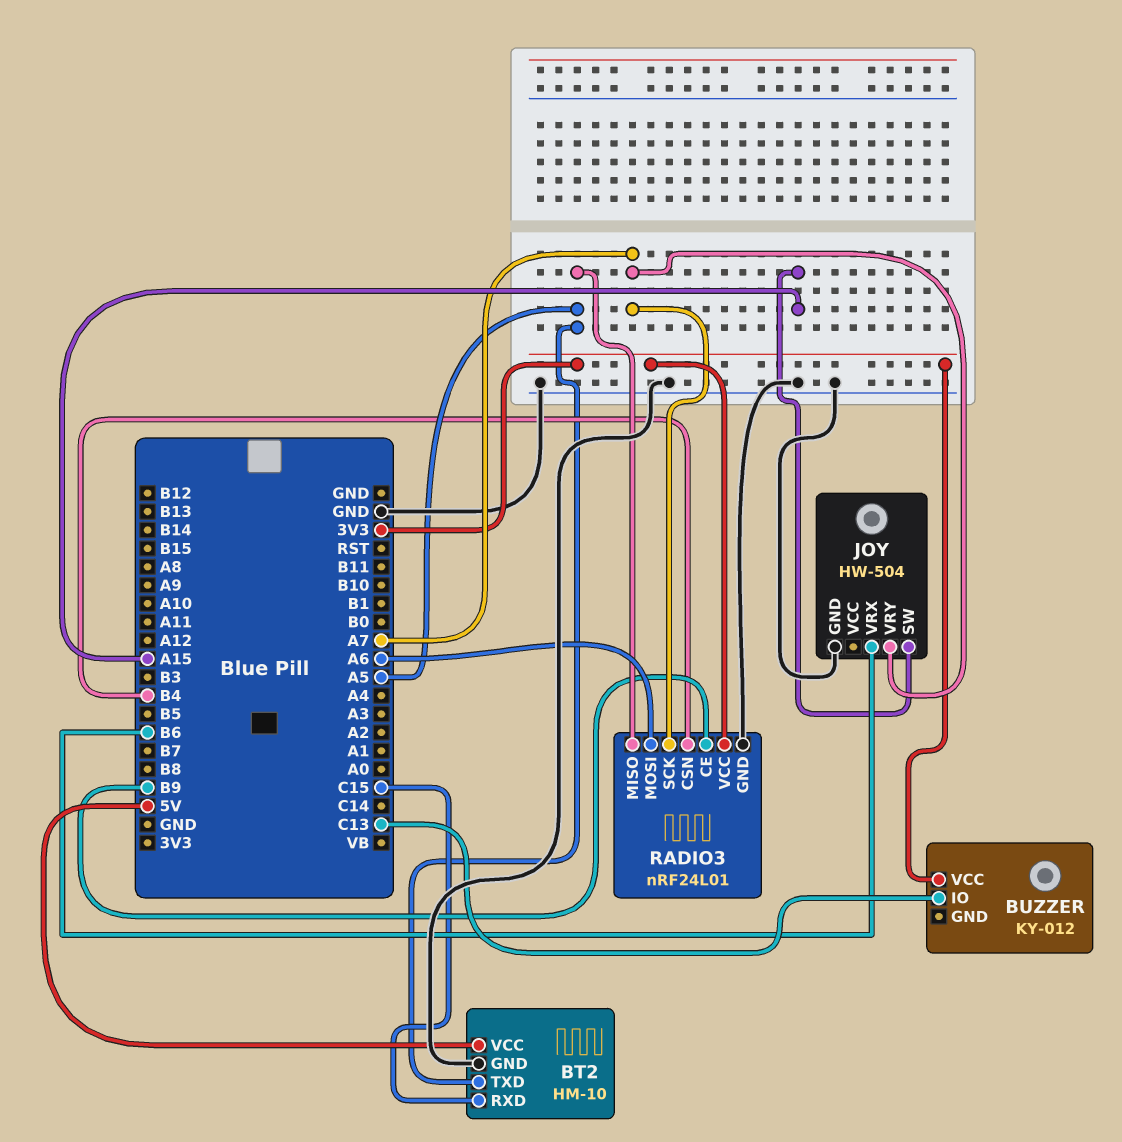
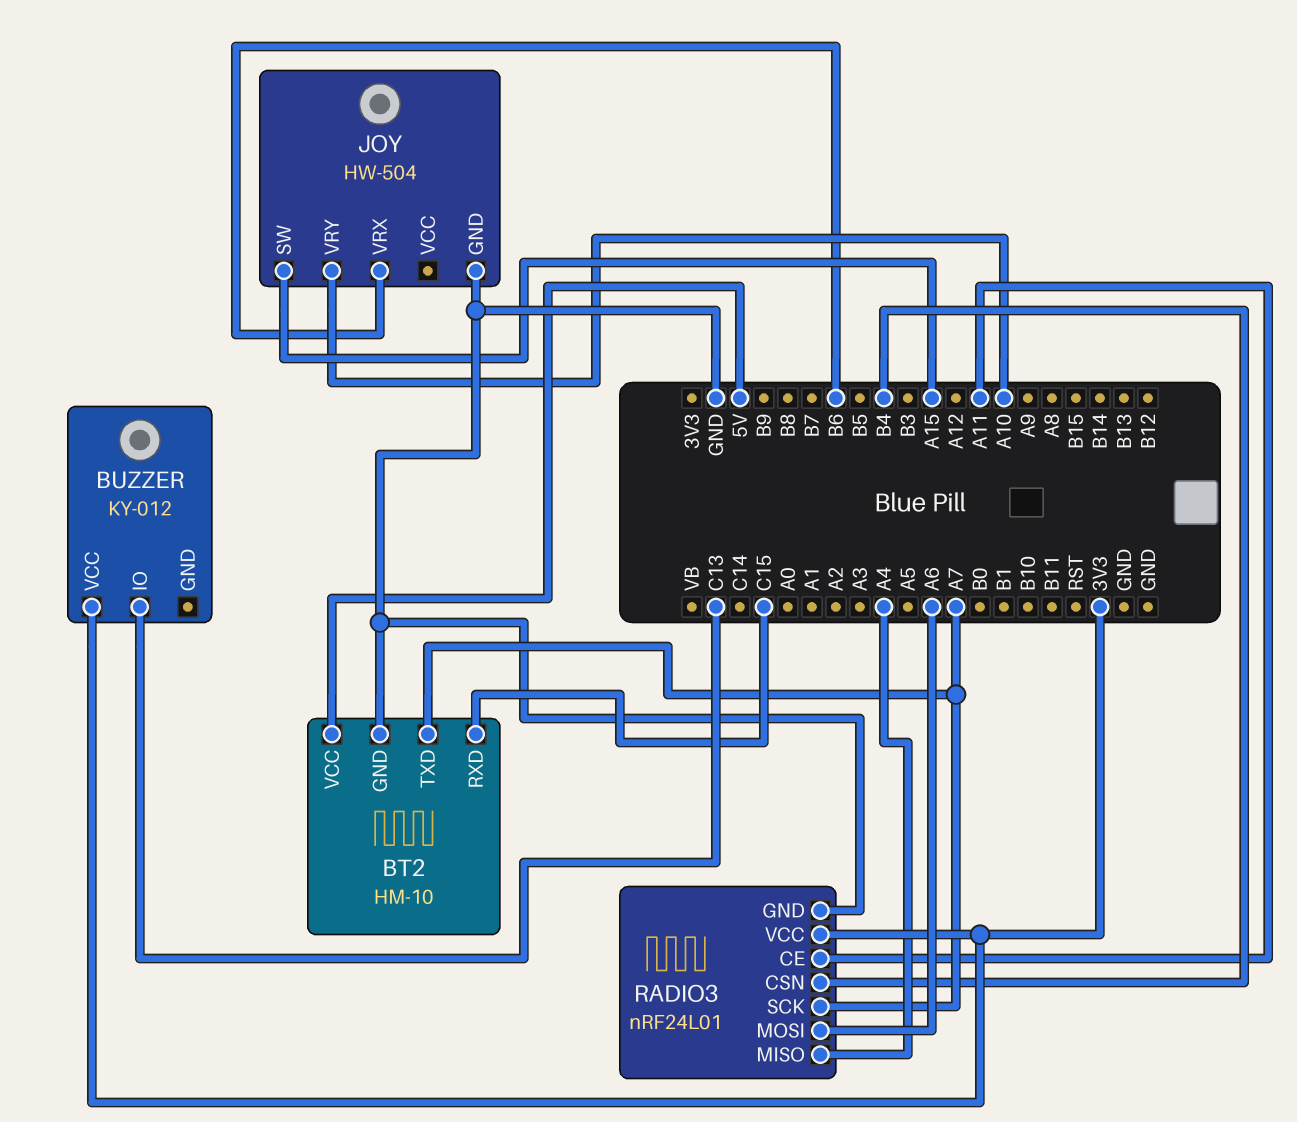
BT2 pin TXD: A5 -> A7
JOY pin VRY: A7 -> A10
RADIO3 pin CE: B9 -> A11
RADIO3 pin MISO: A5 -> A4

